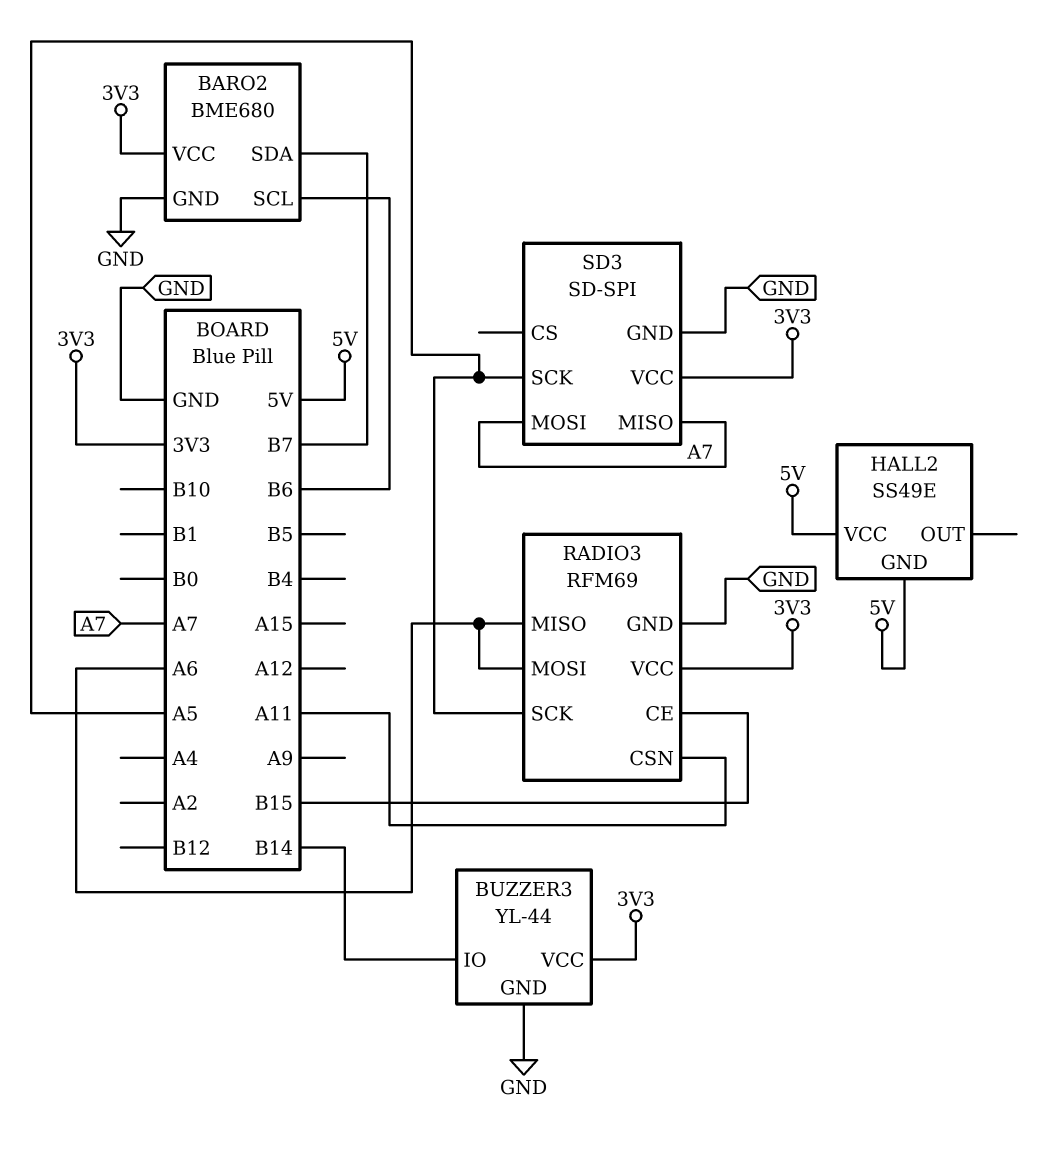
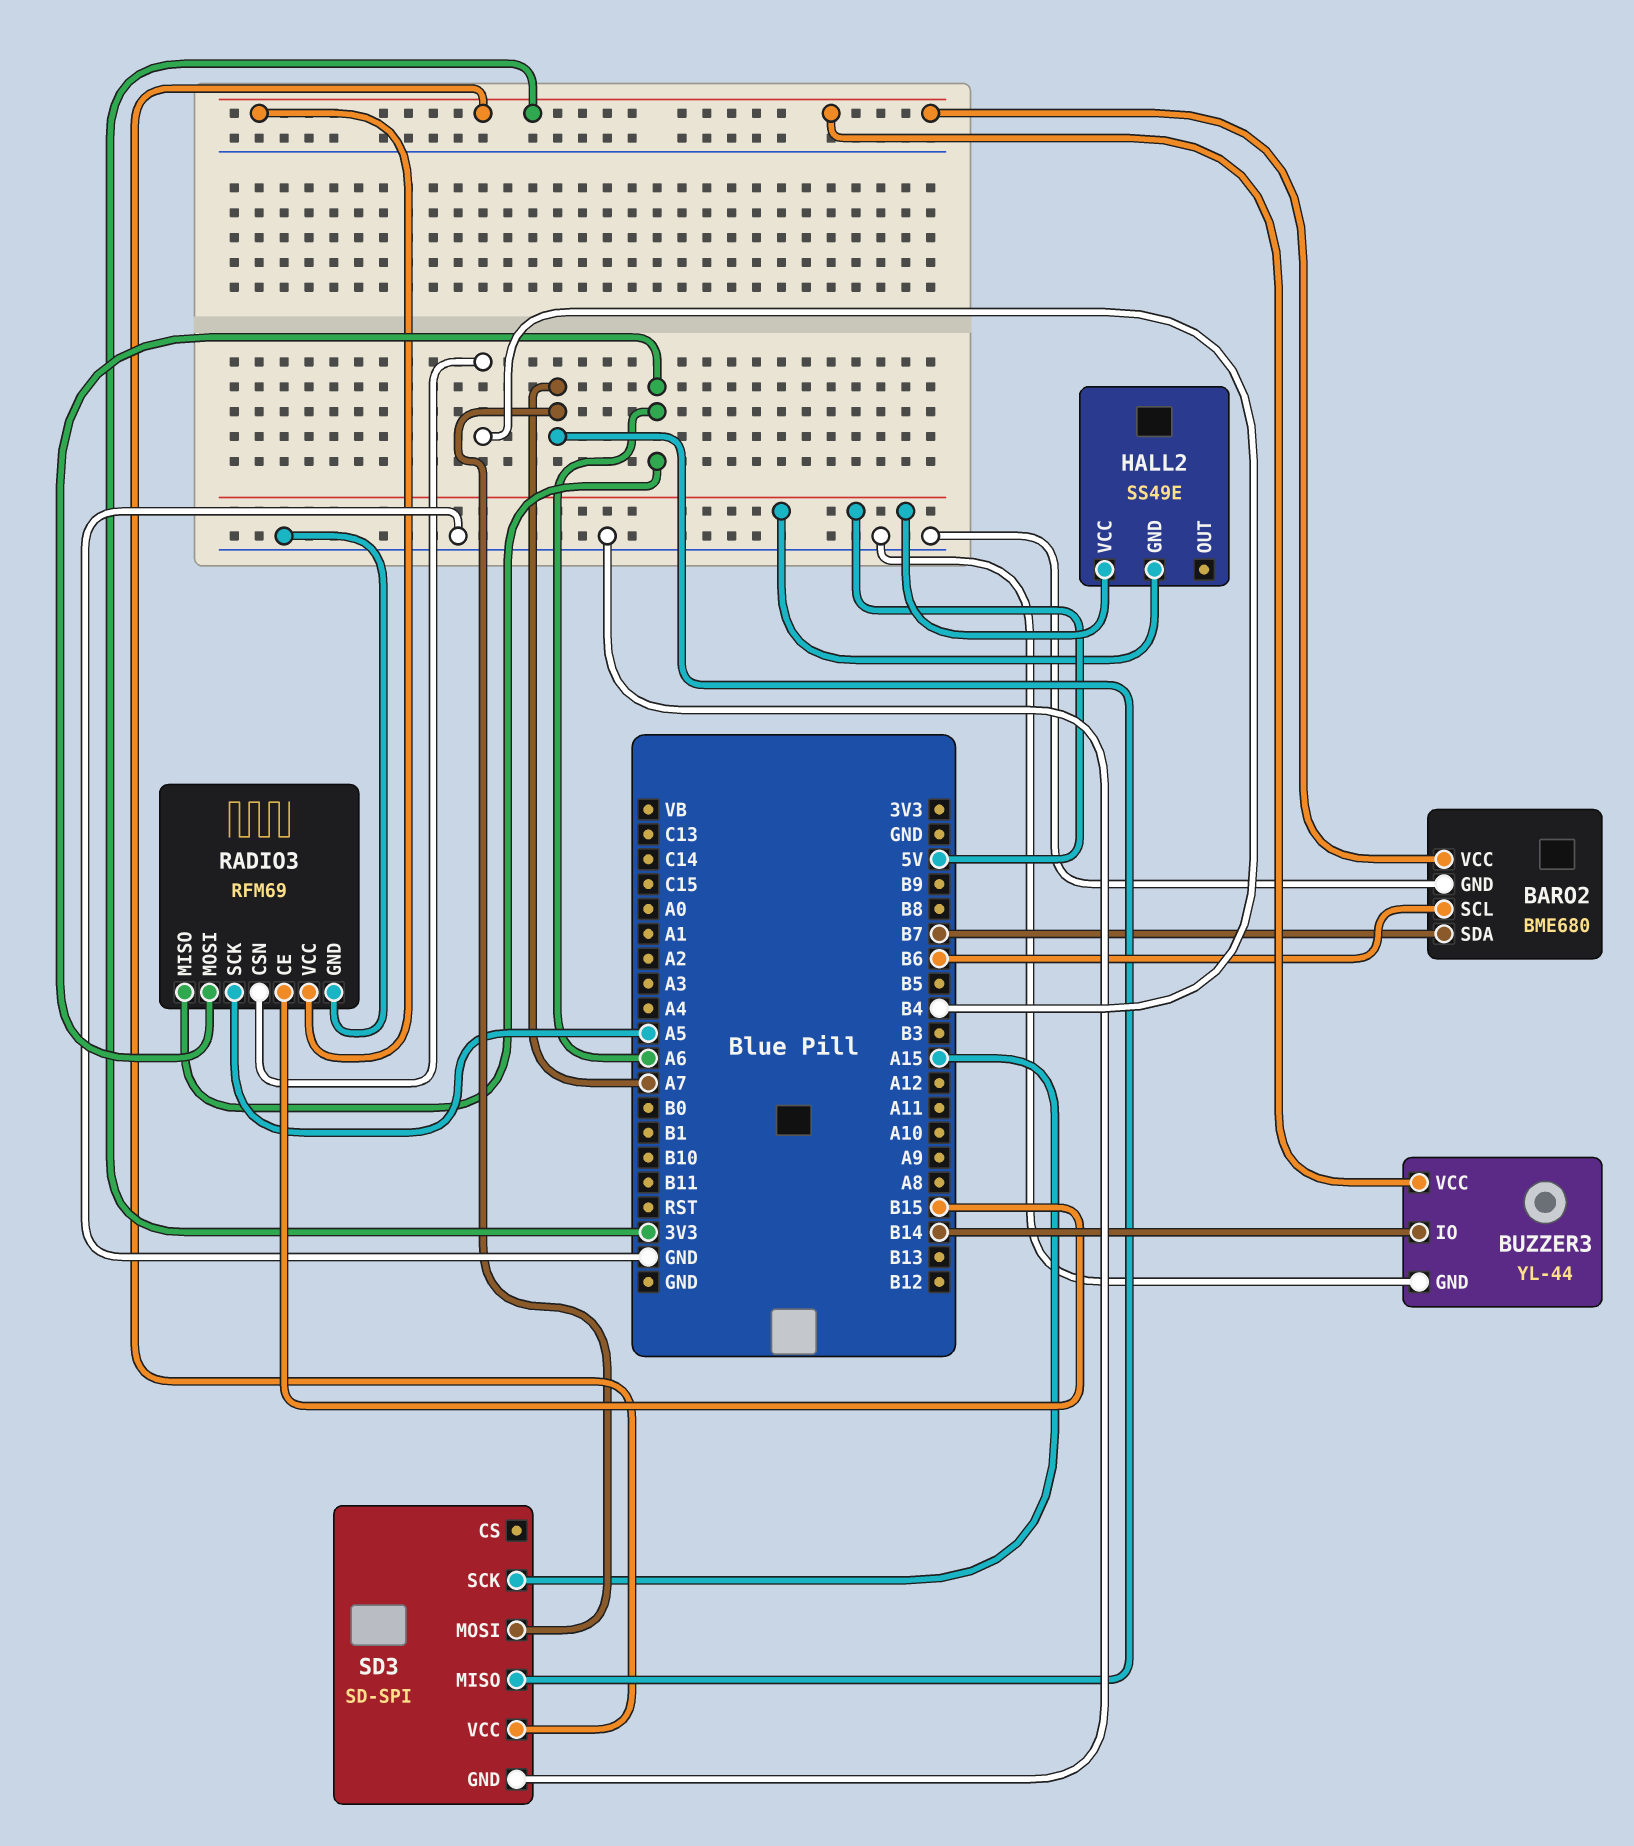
RADIO3 pin CSN: A11 -> B4
SD3 pin SCK: A5 -> A15

